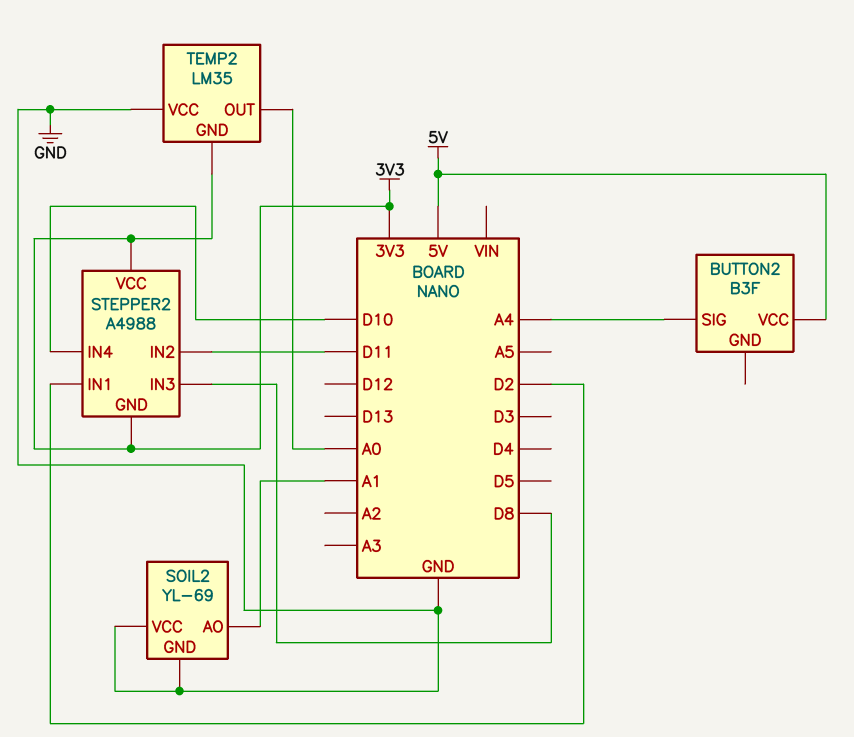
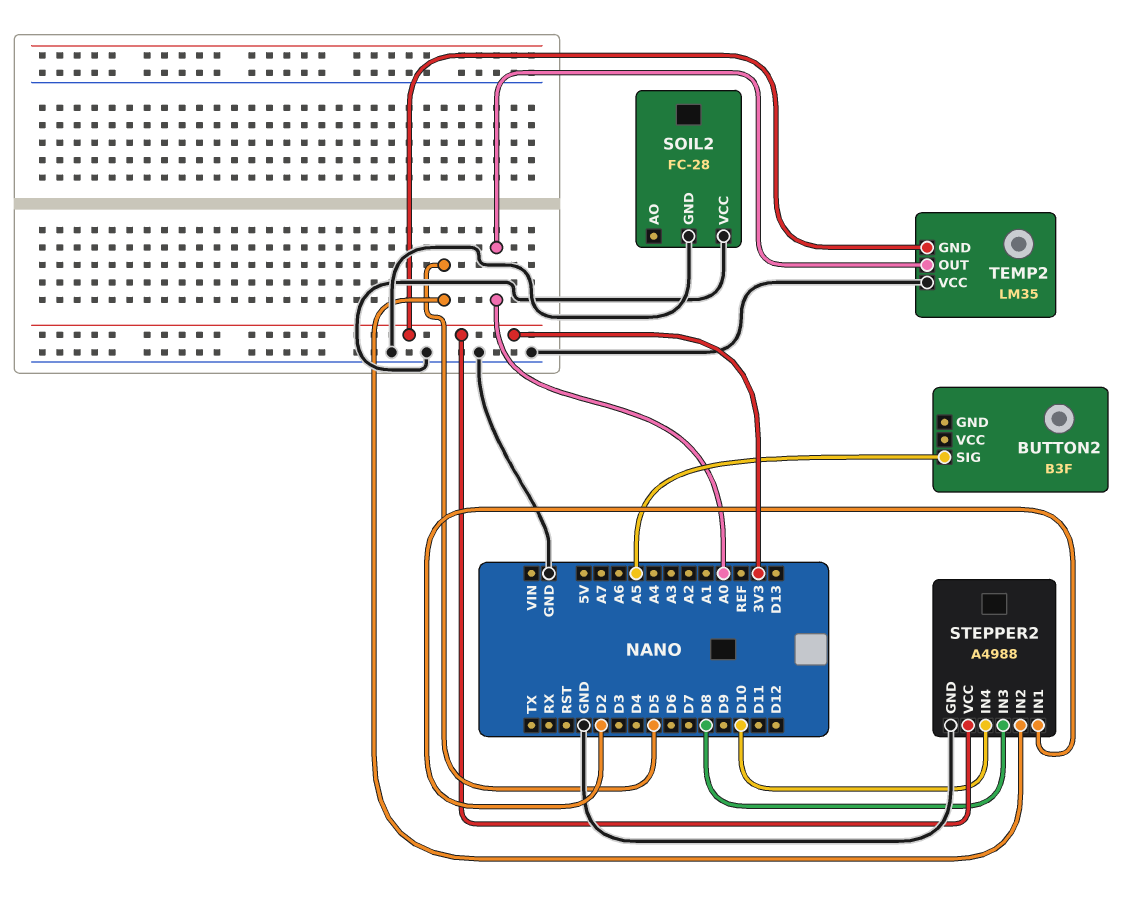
BUTTON2 pin SIG: A4 -> A5
BUTTON2 pin VCC: 5V -> none
SOIL2: YL-69 -> FC-28
SOIL2 pin AO: A1 -> none
STEPPER2 pin GND: 3V3 -> GND
STEPPER2 pin IN2: D11 -> D5

